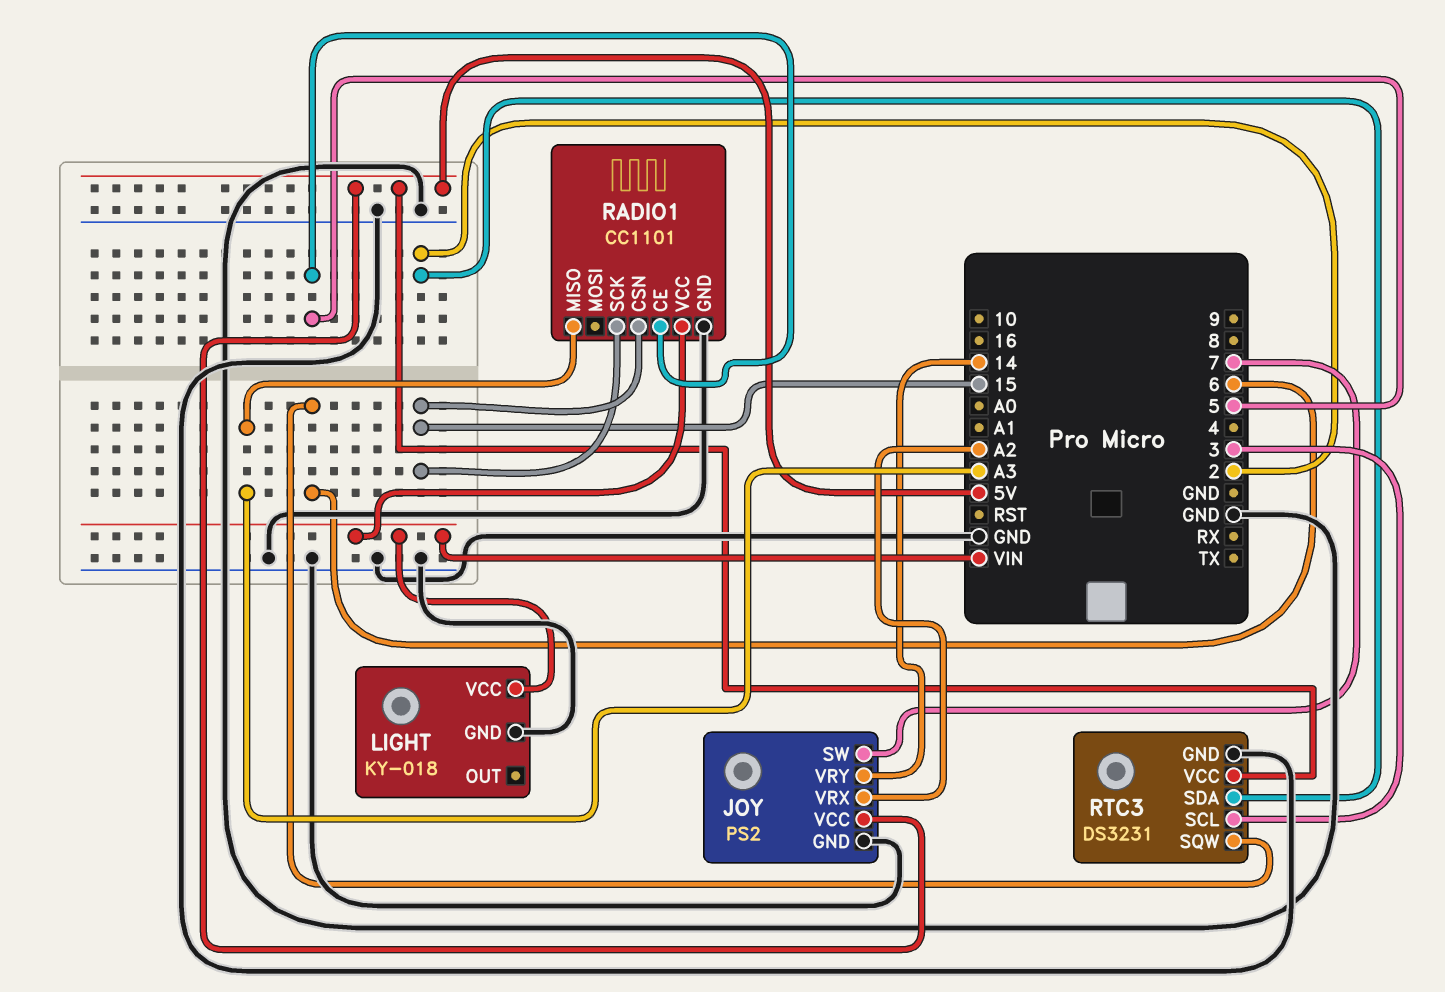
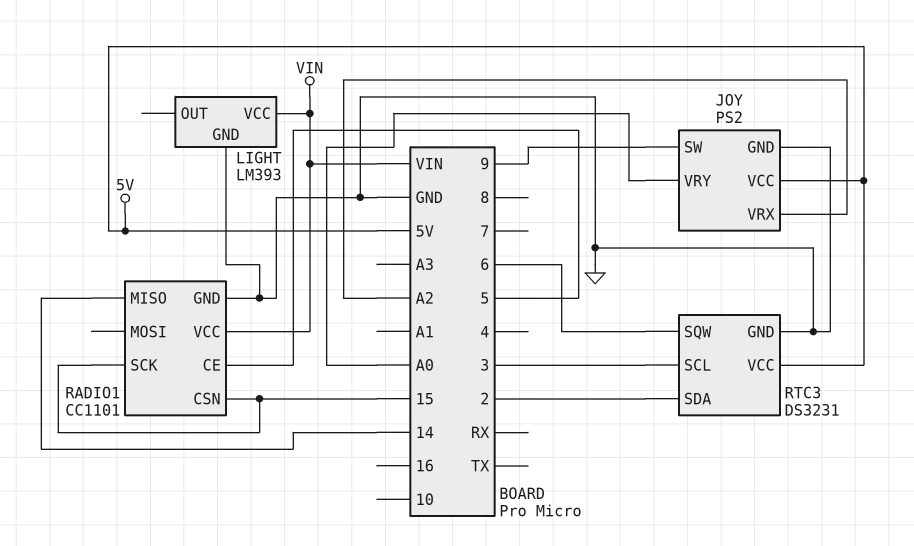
JOY pin SW: 7 -> 9
JOY pin VRY: 14 -> A0
LIGHT: KY-018 -> LM393
RADIO1 pin MISO: A3 -> 14

